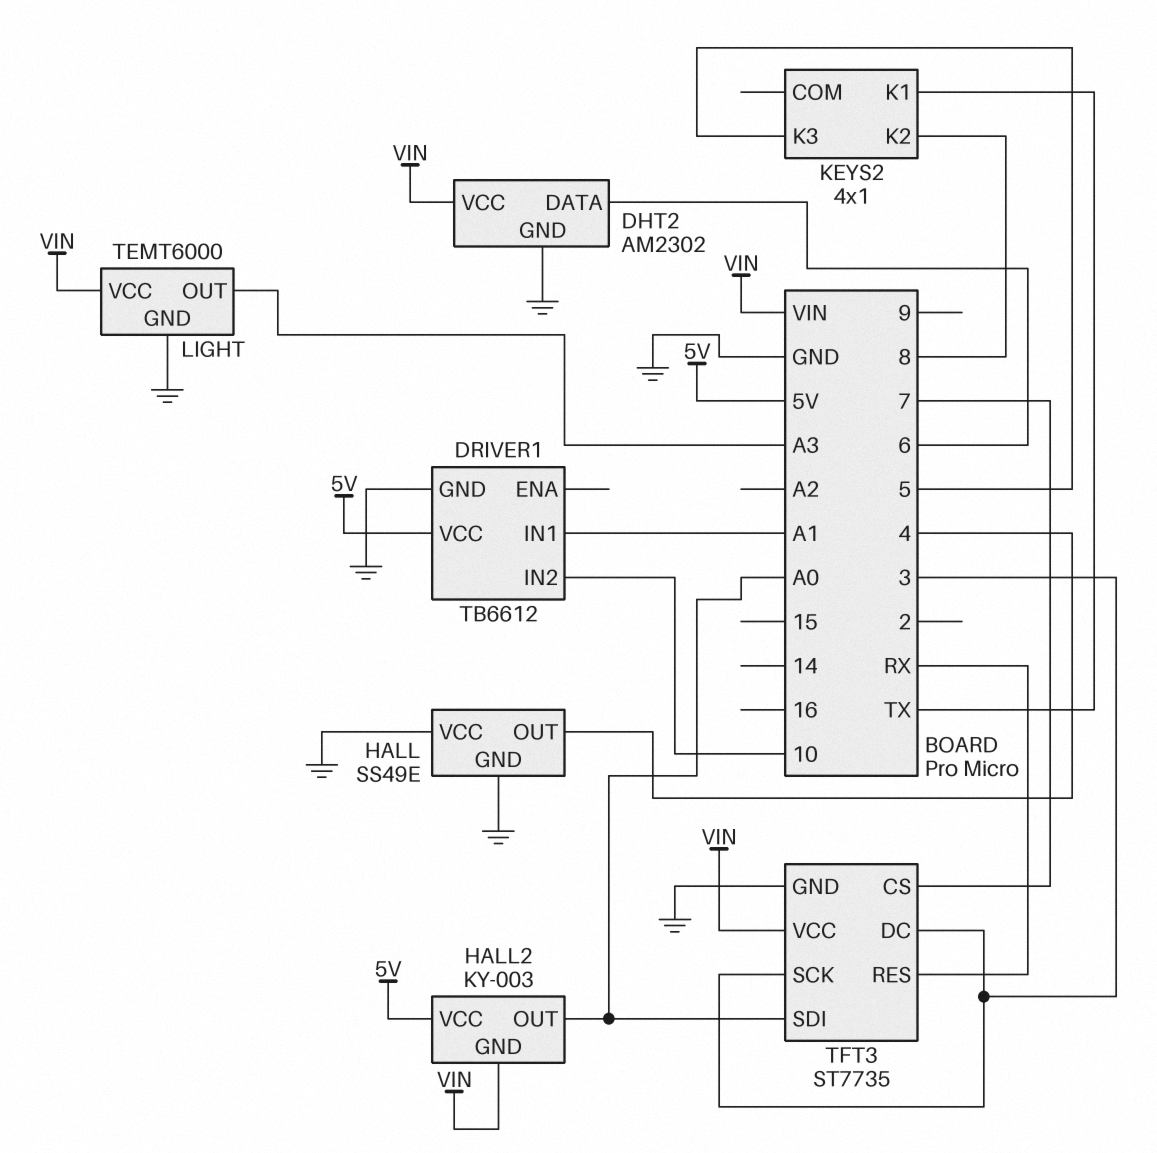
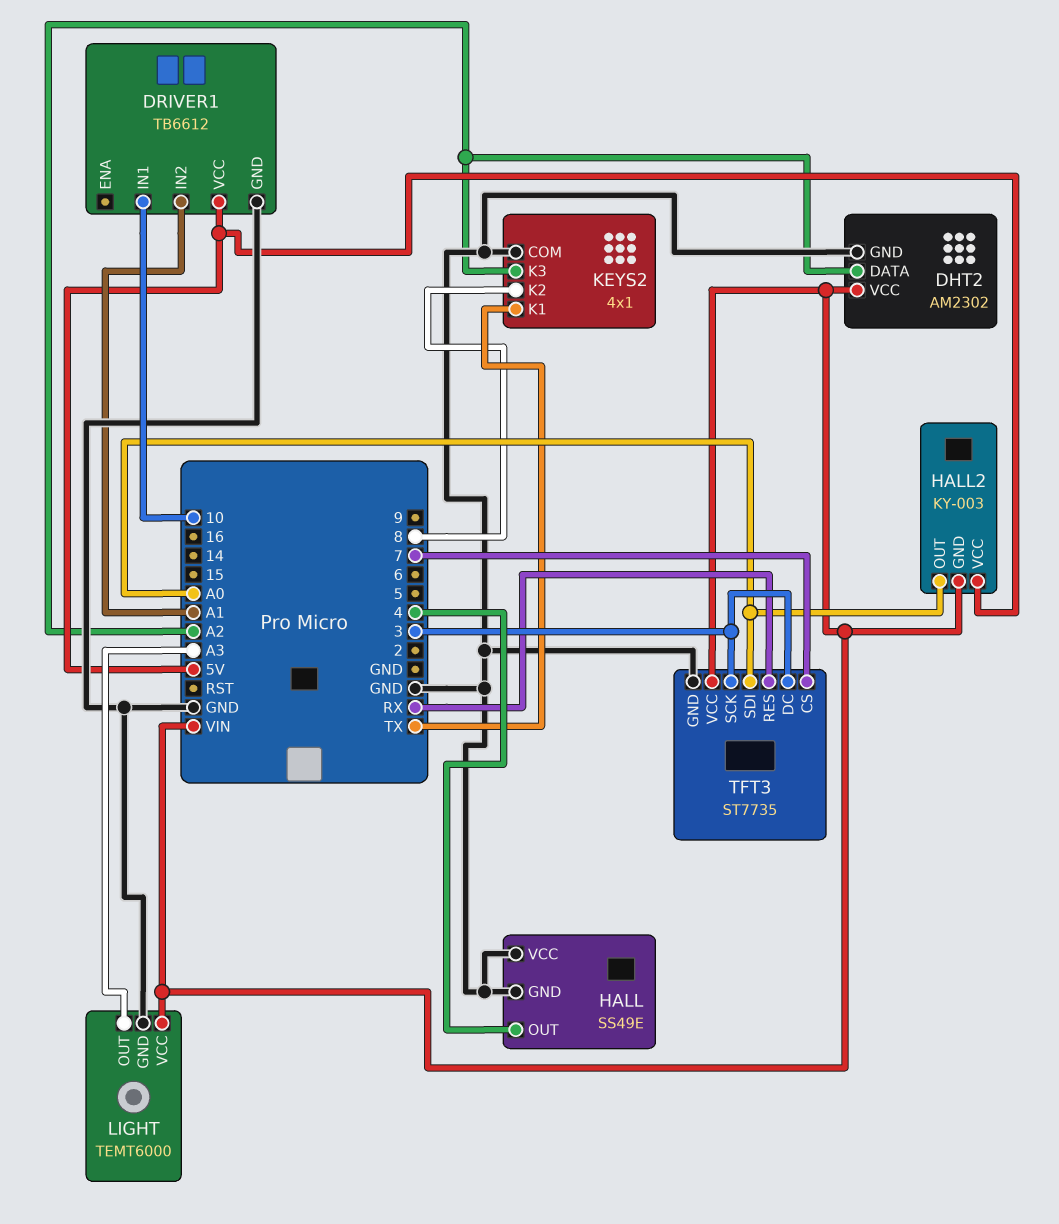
DHT2 pin DATA: 6 -> A2
DRIVER1 pin IN1: A1 -> 10
DRIVER1 pin IN2: 10 -> A1
KEYS2 pin COM: none -> GND
KEYS2 pin K3: 5 -> A2

